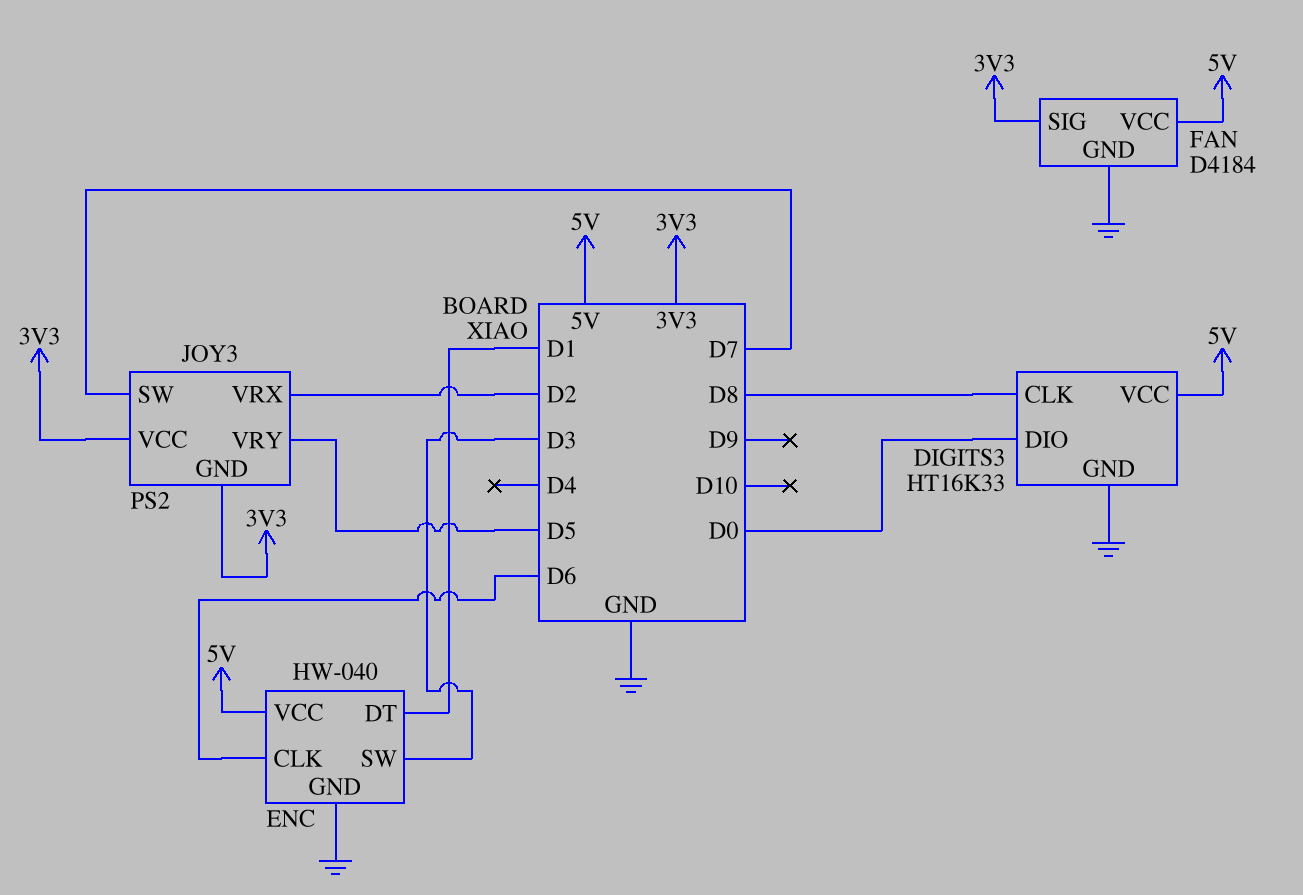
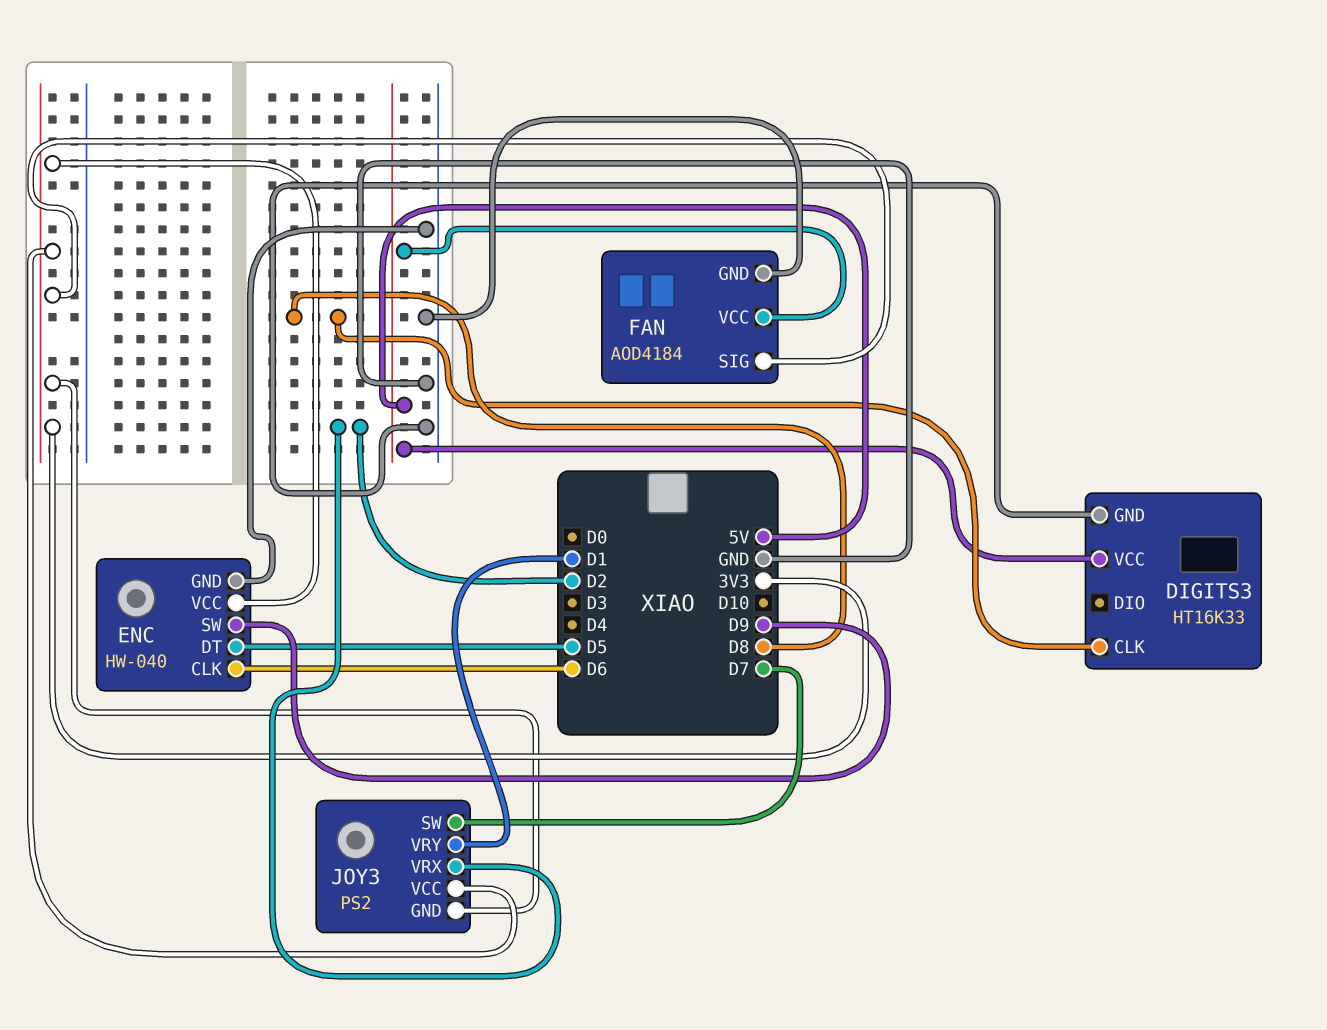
DIGITS3 pin DIO: D0 -> none
ENC pin DT: D1 -> D5
ENC pin SW: D3 -> D9
ENC pin VCC: 5V -> 3V3
FAN: D4184 -> AOD4184
JOY3 pin VRY: D5 -> D1

